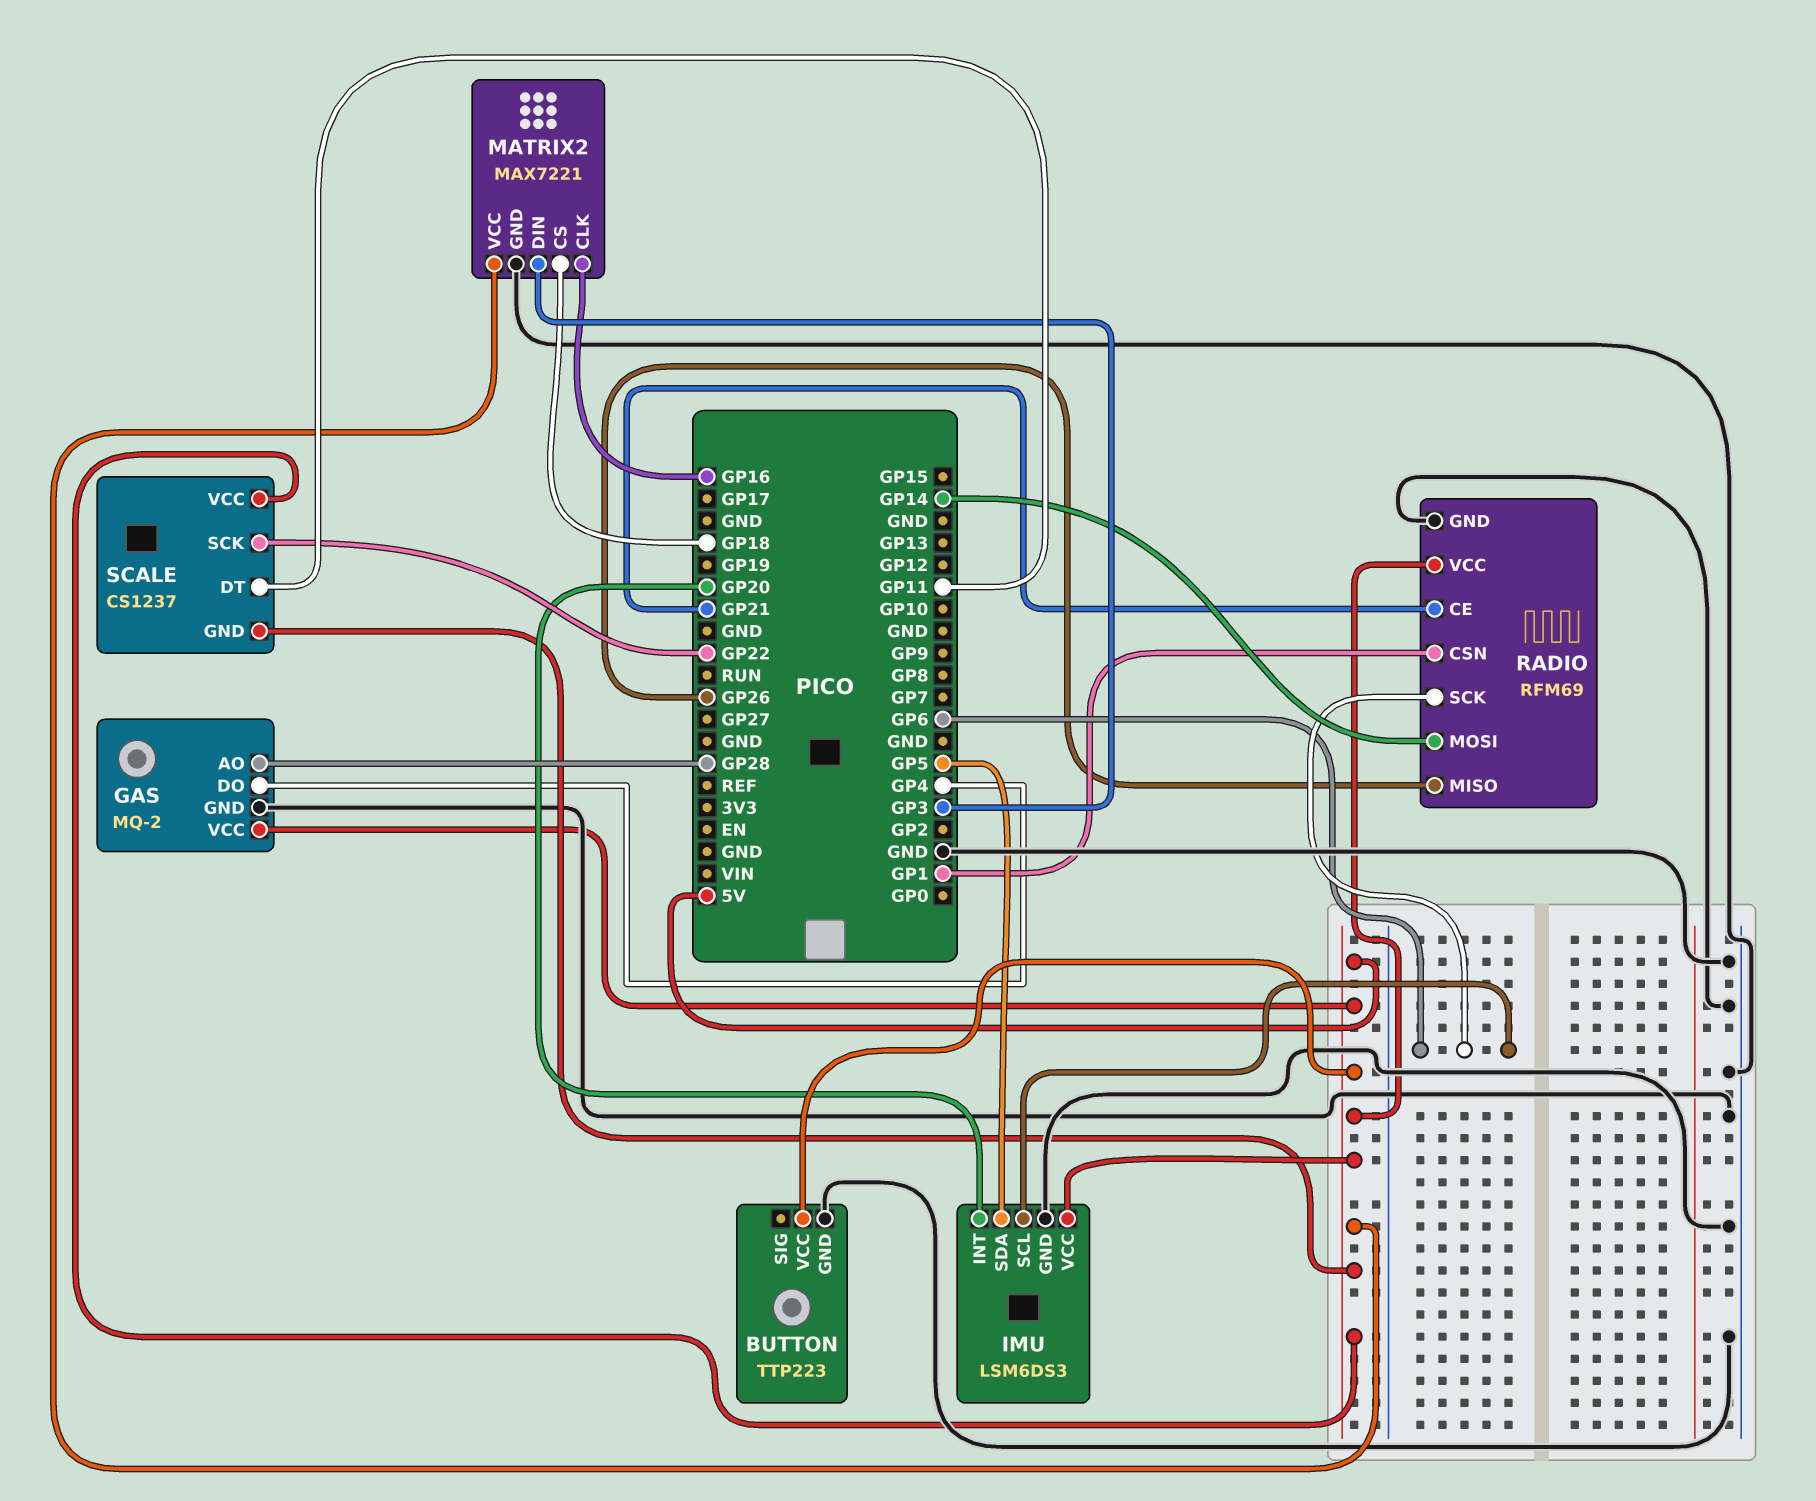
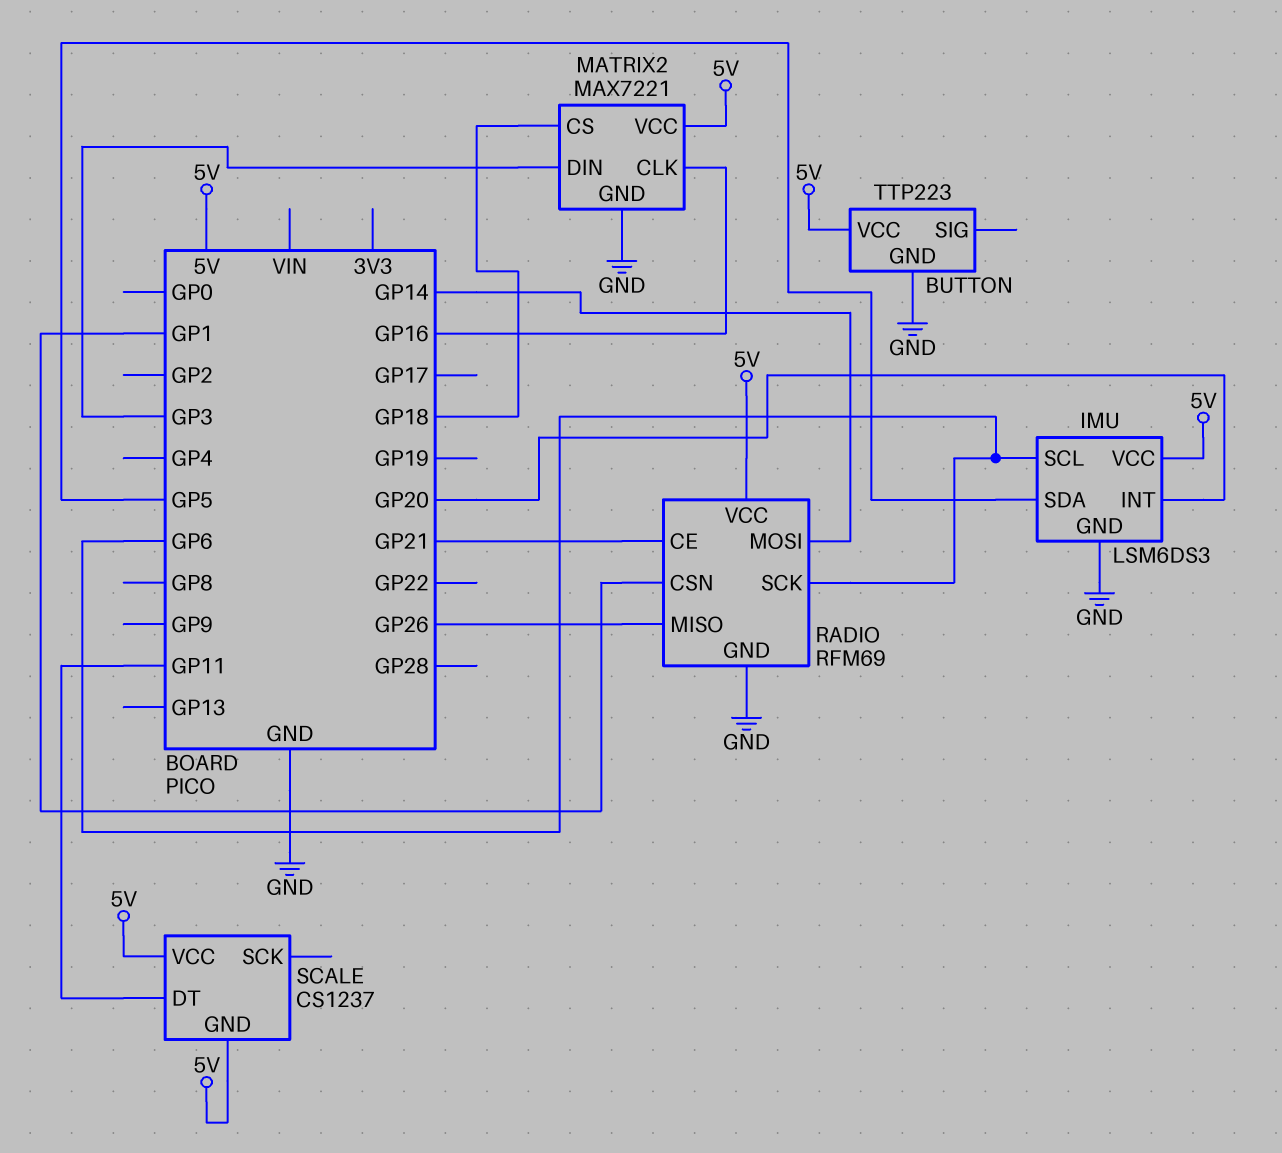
GAS: MQ-2 -> none
GAS pin AO: GP28 -> none
GAS pin DO: GP4 -> none
GAS pin GND: GND -> none
GAS pin VCC: 5V -> none
SCALE pin SCK: GP22 -> none

